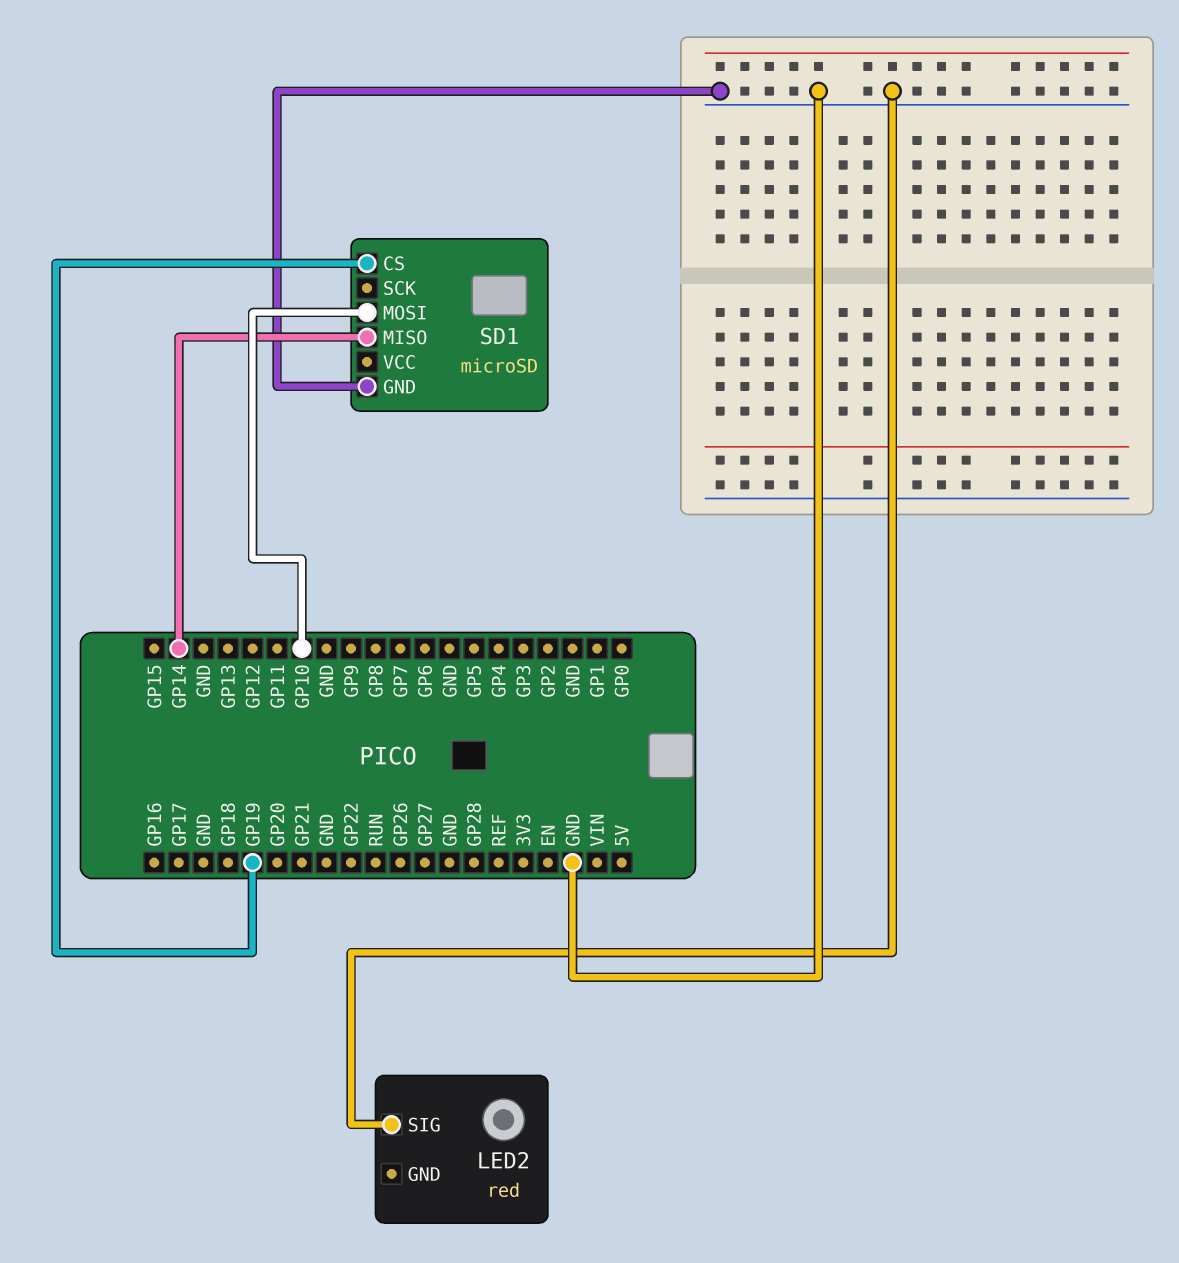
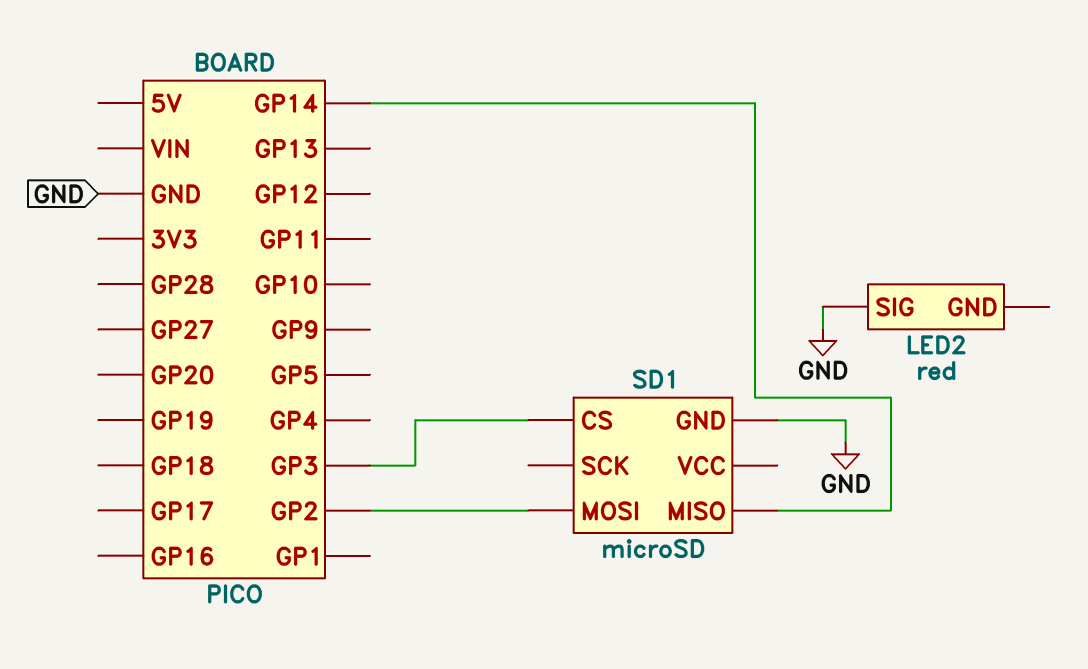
SD1 pin CS: GP19 -> GP3
SD1 pin MOSI: GP10 -> GP2

